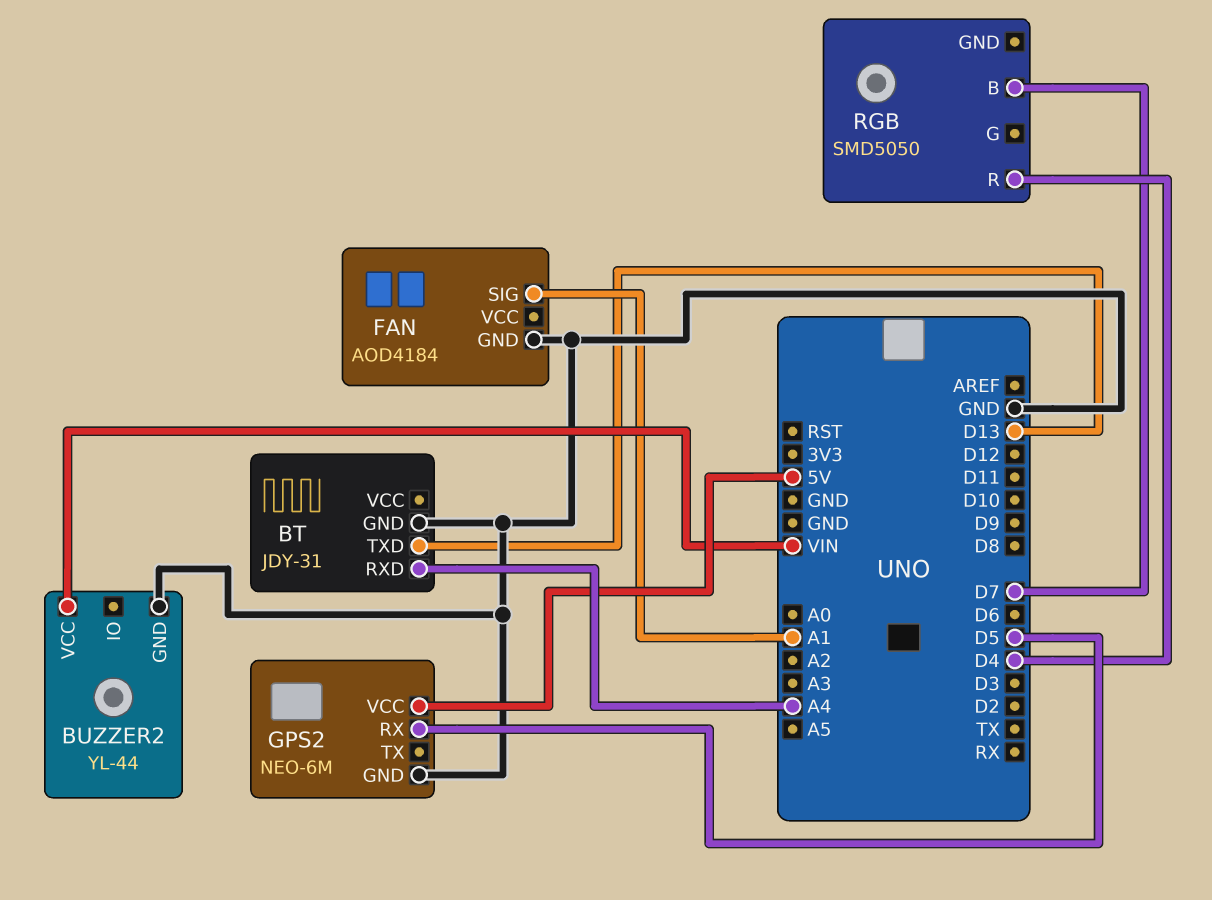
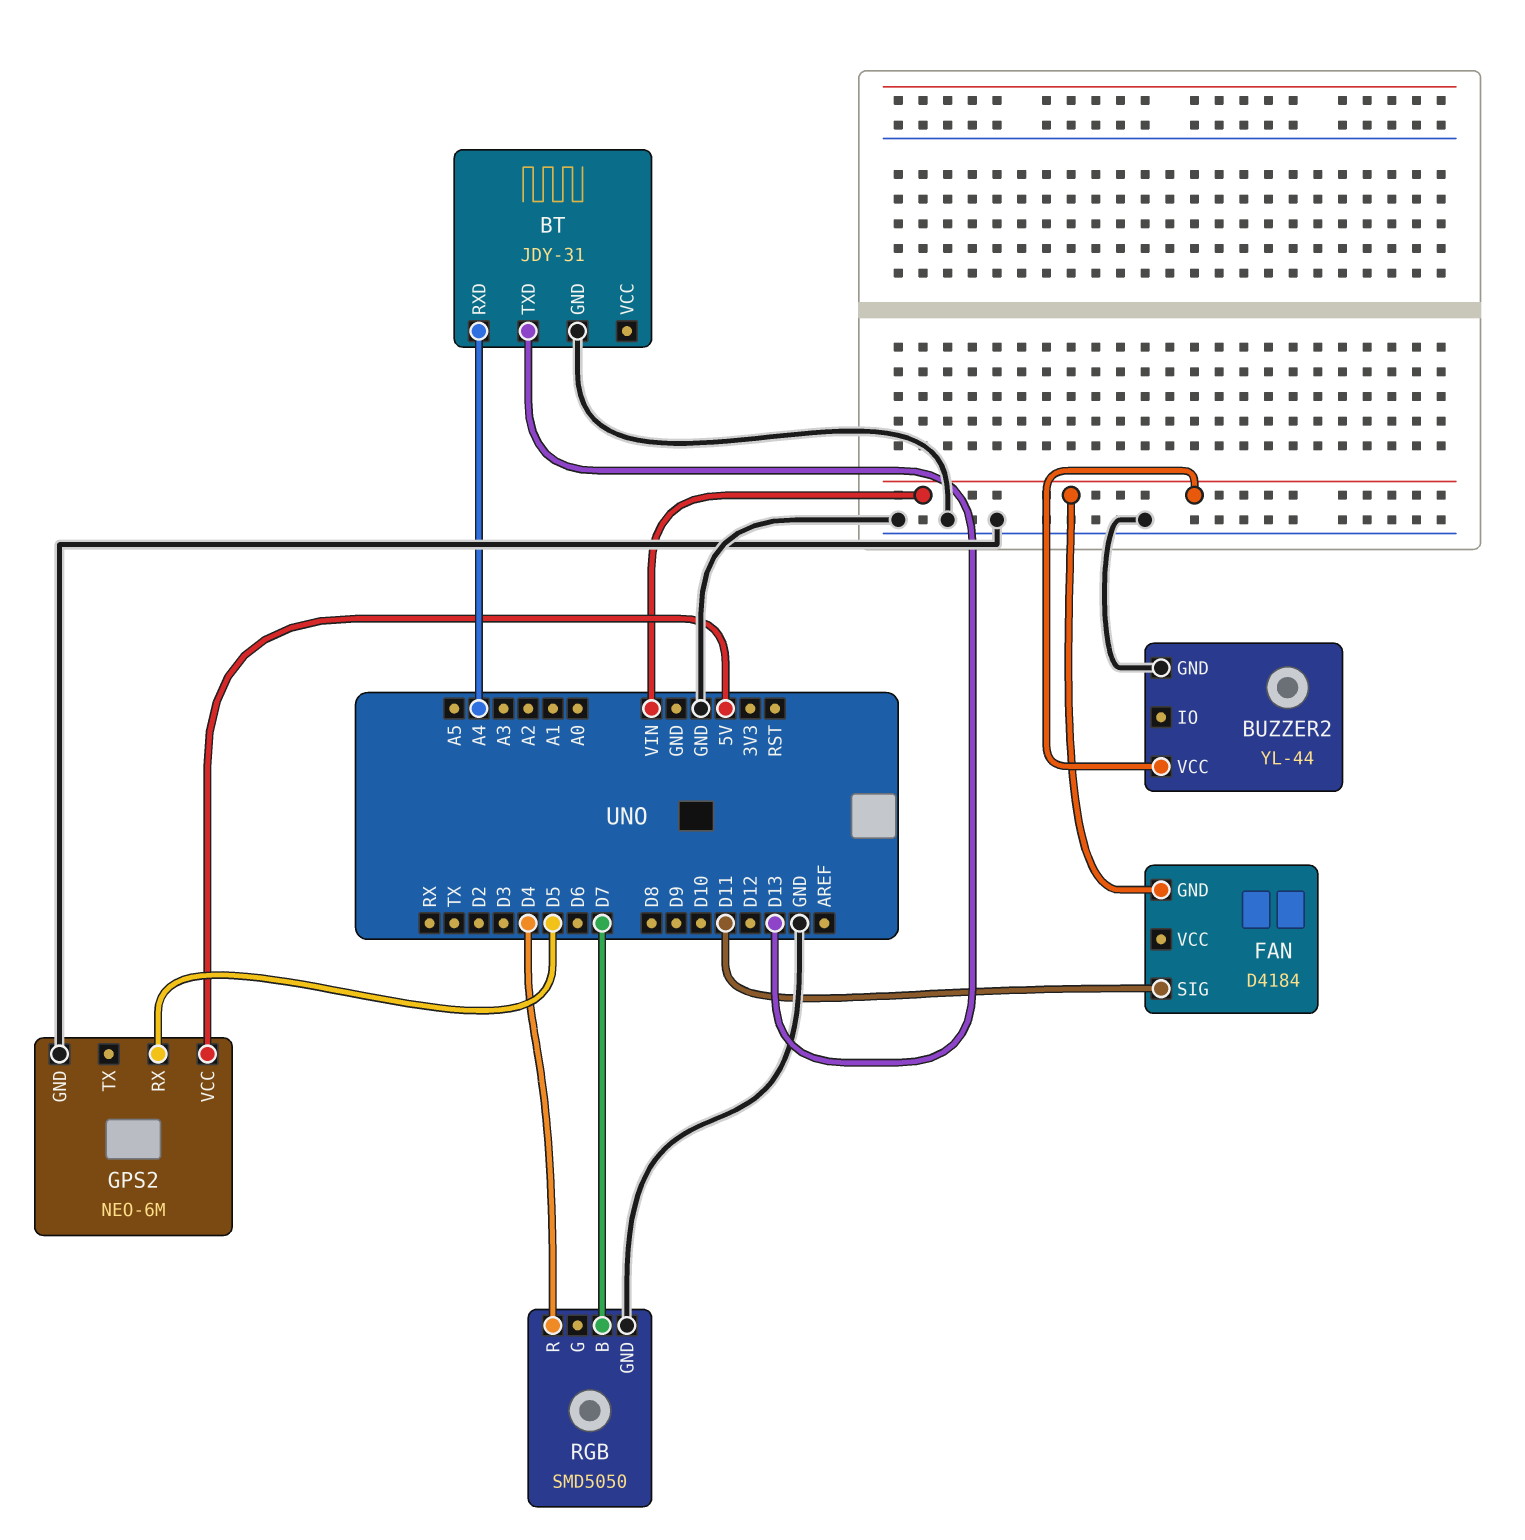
FAN: AOD4184 -> D4184
FAN pin GND: GND -> VIN
FAN pin SIG: A1 -> D11
RGB pin GND: none -> GND

